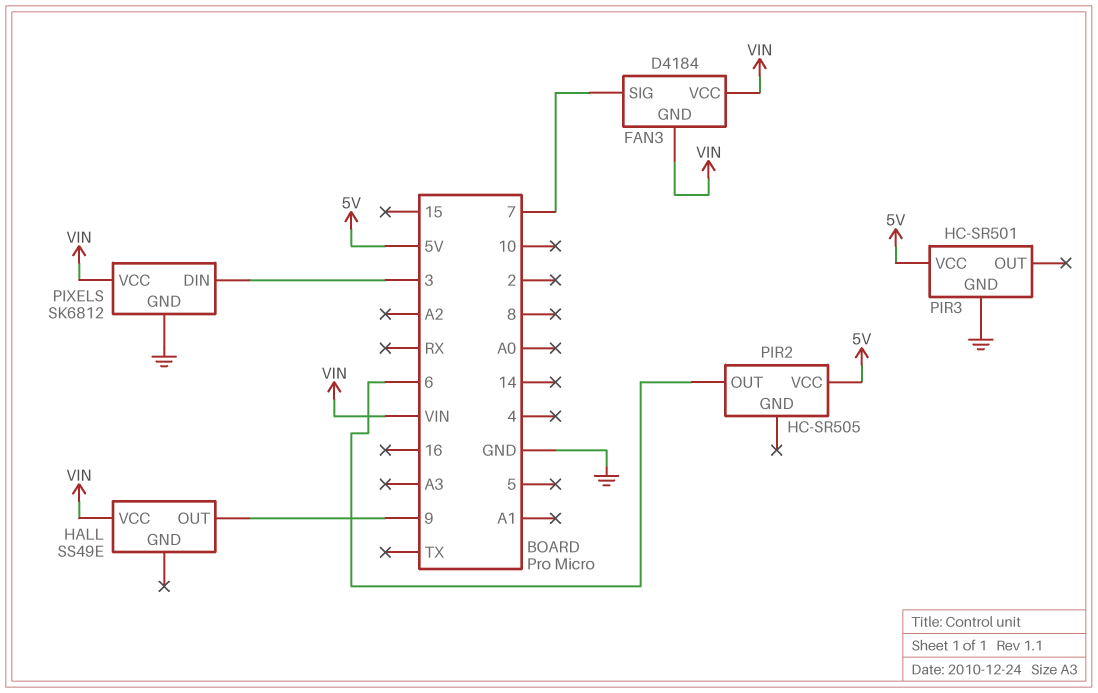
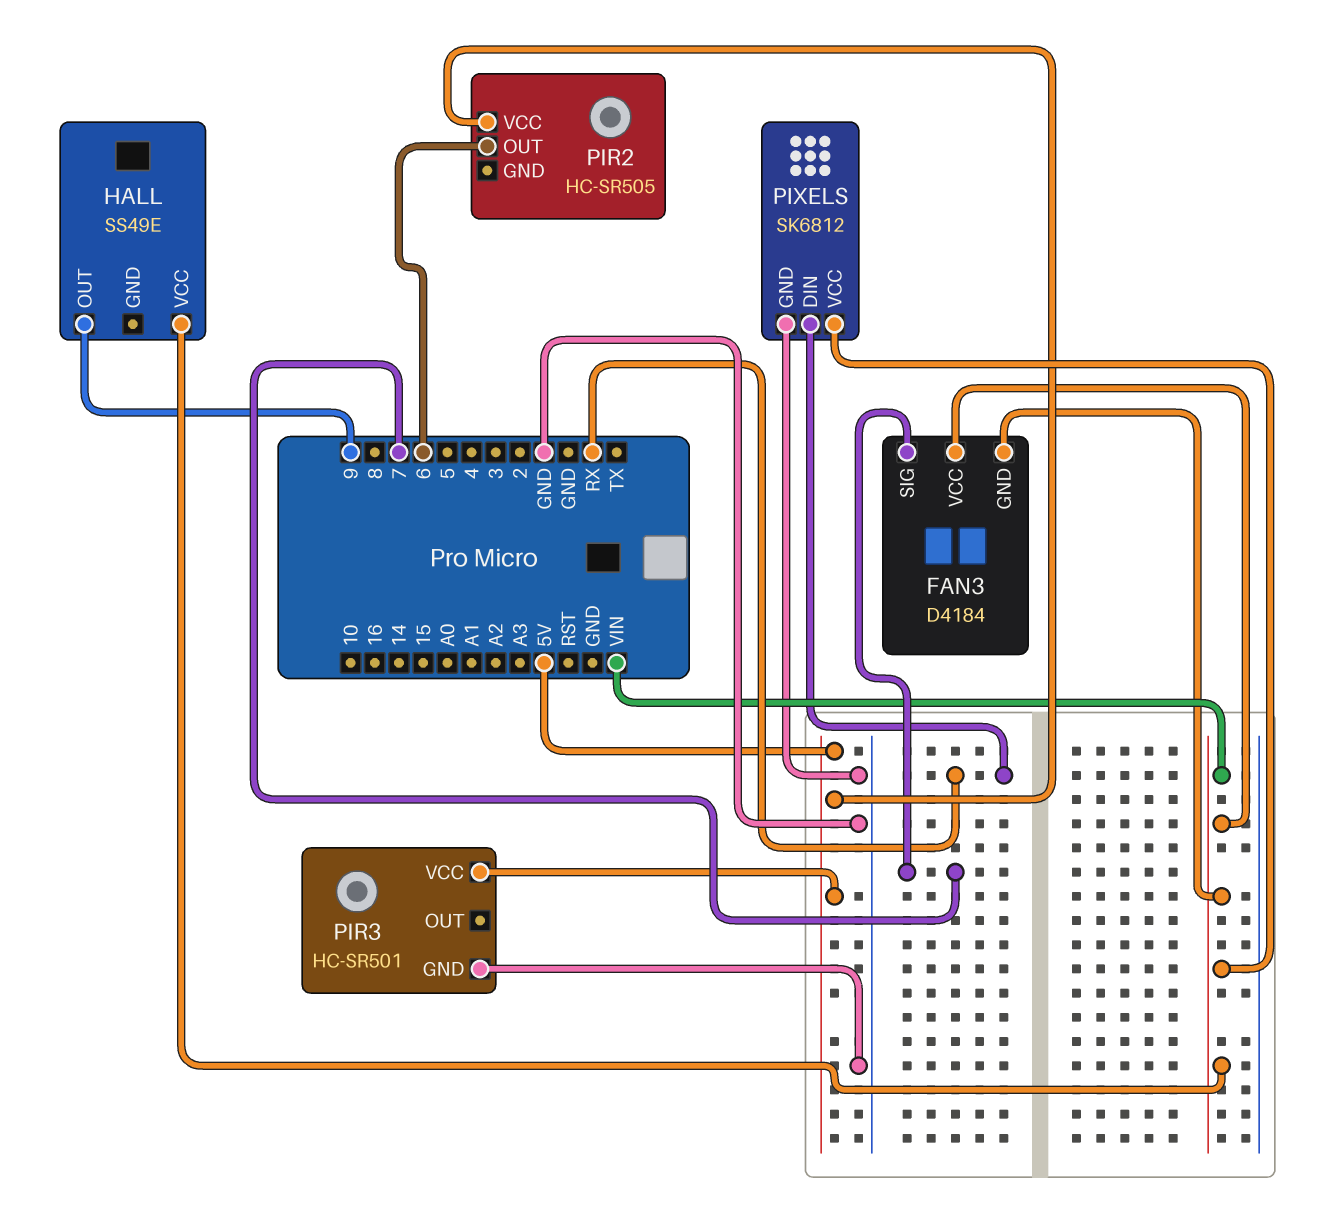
PIXELS pin DIN: 3 -> RX

